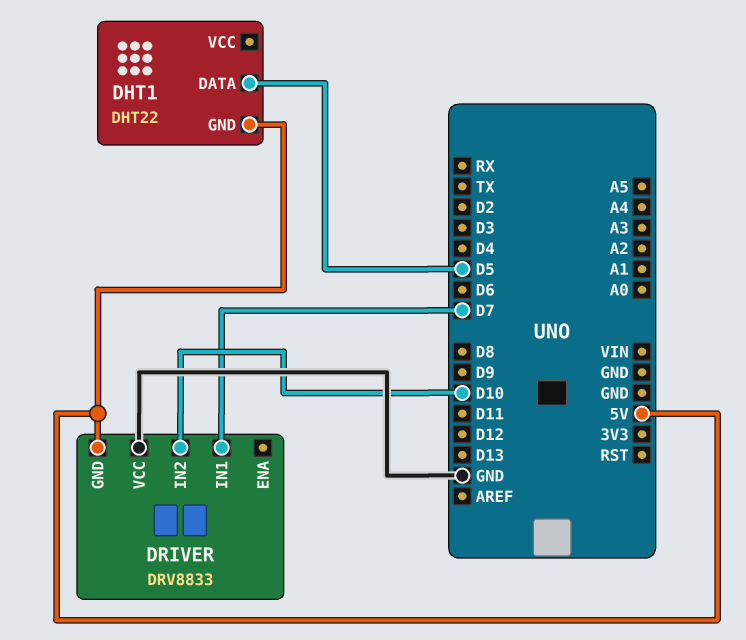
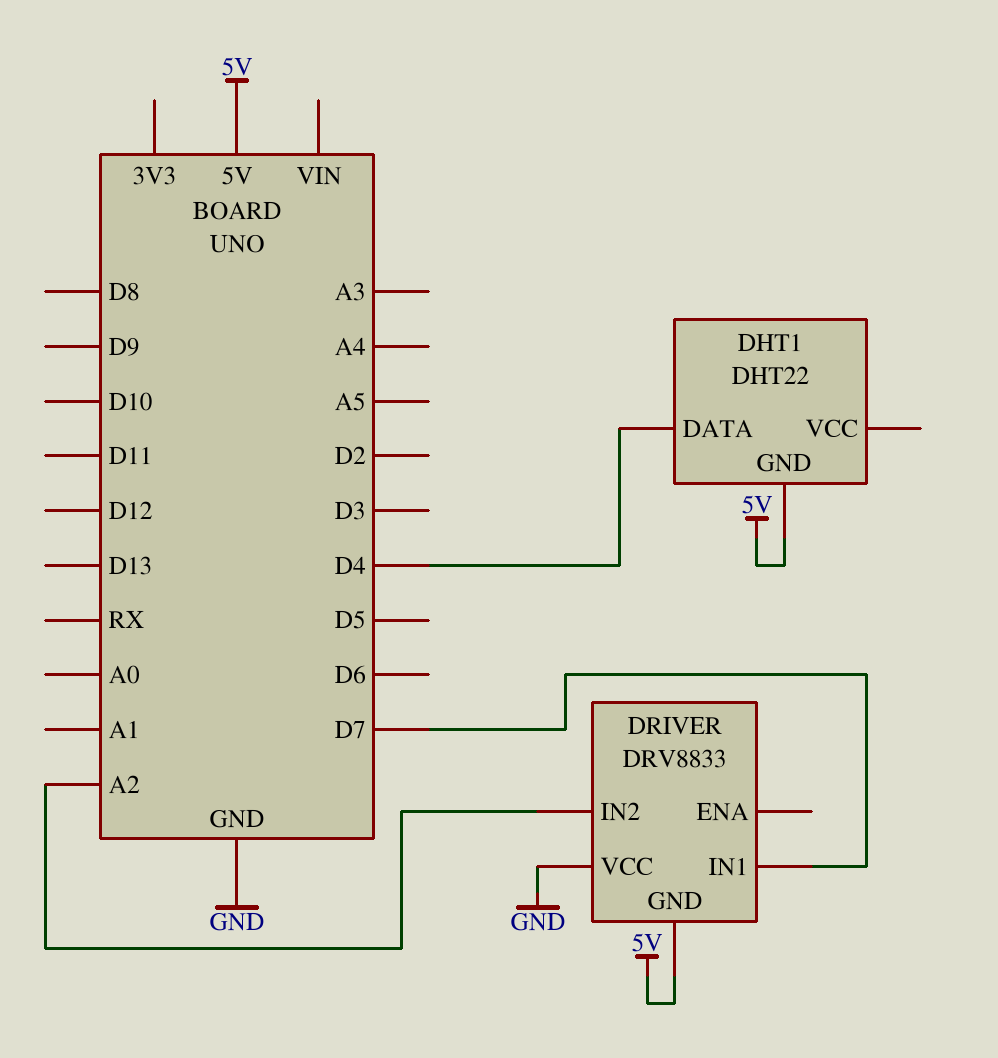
DHT1 pin DATA: D5 -> D4
DRIVER pin IN2: D10 -> A2

